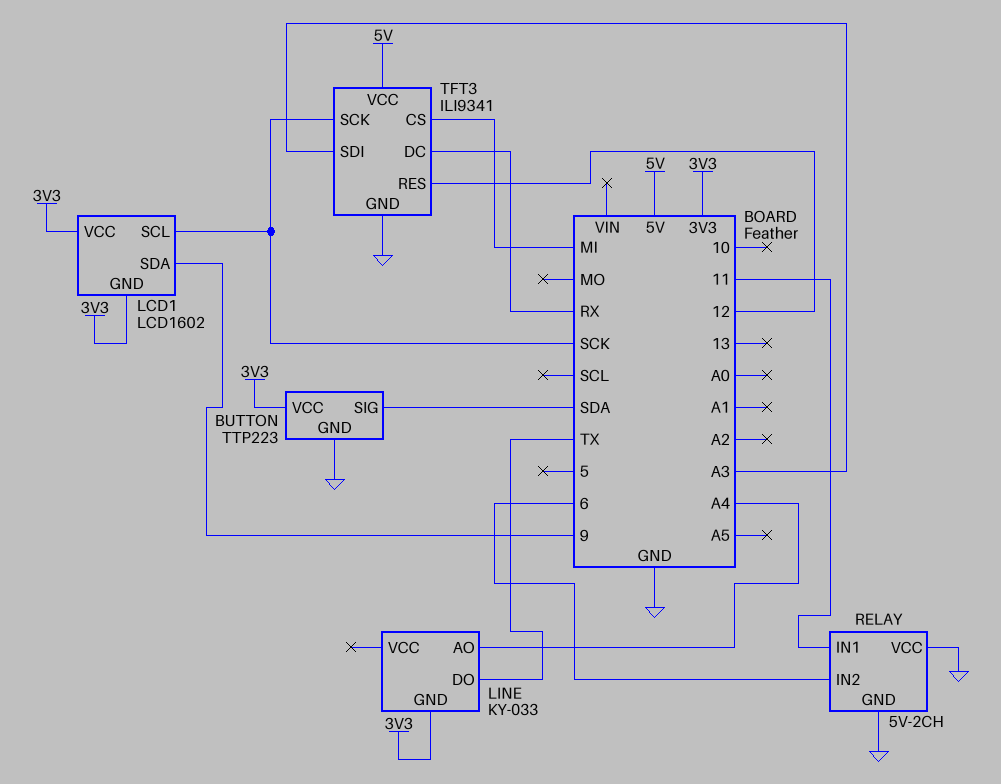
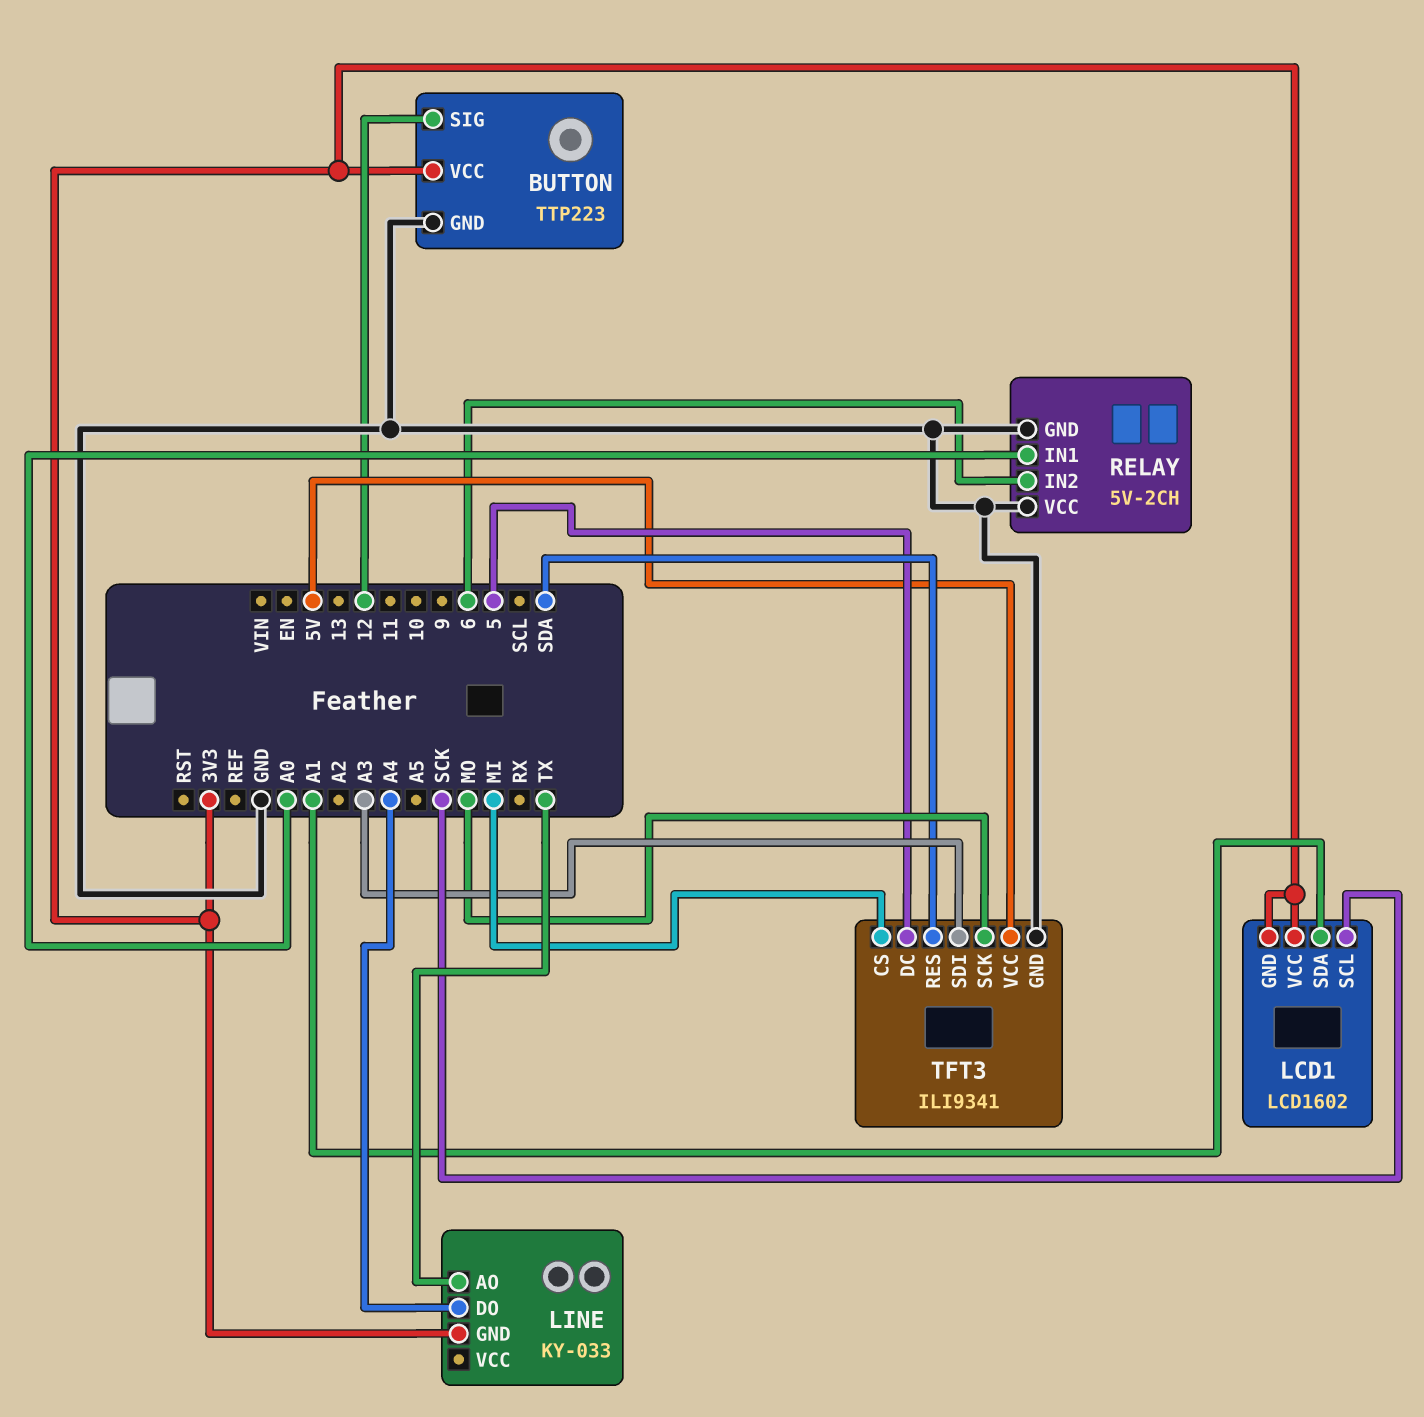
BUTTON pin SIG: SDA -> 12
LCD1 pin SDA: 9 -> A1
LINE pin AO: A4 -> TX
LINE pin DO: TX -> A4
RELAY pin IN1: 11 -> A0
TFT3 pin DC: RX -> 5
TFT3 pin RES: 12 -> SDA
TFT3 pin SCK: SCK -> MO

